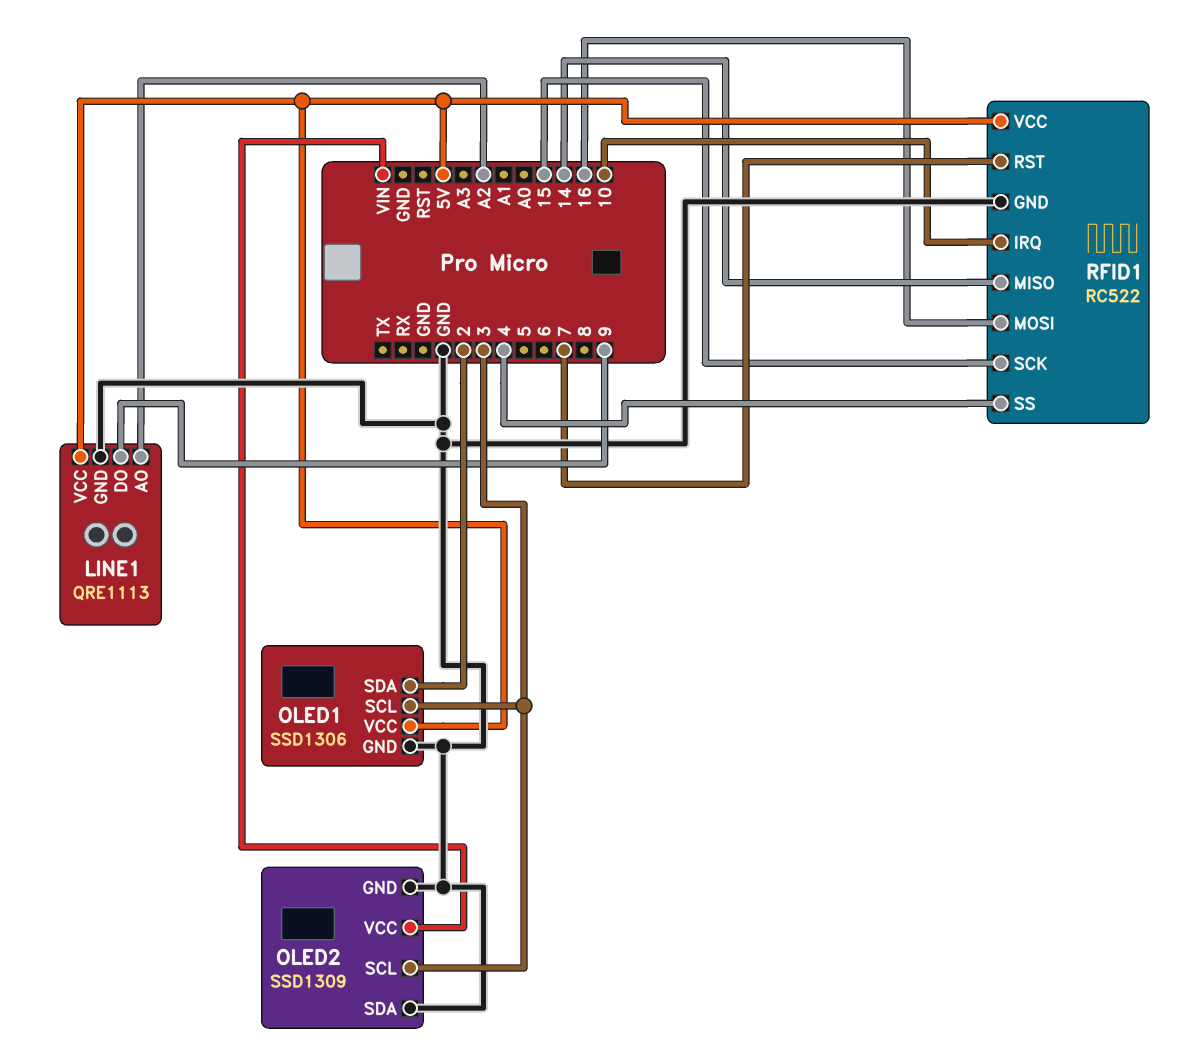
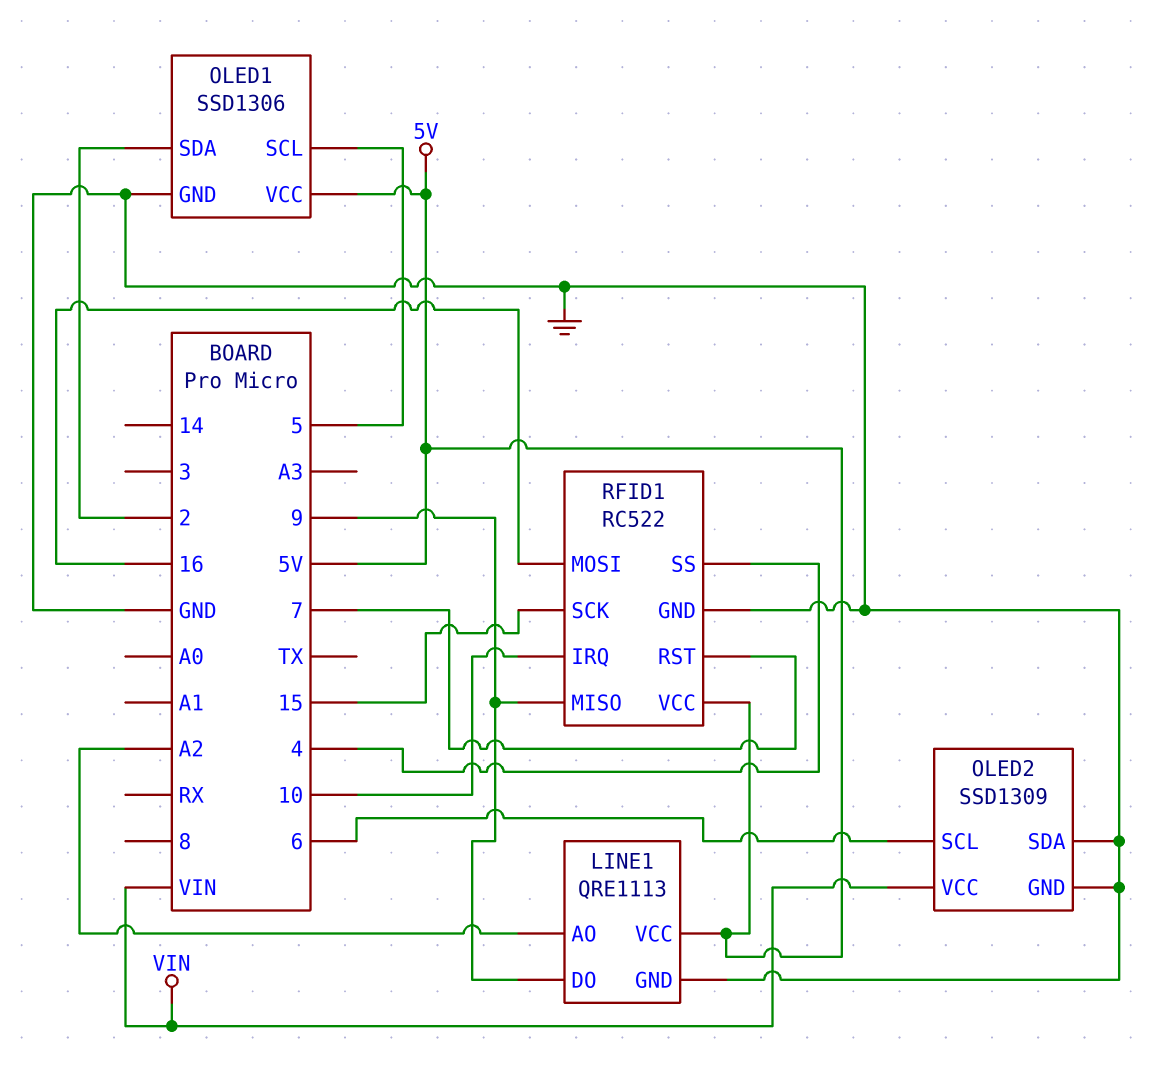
OLED1 pin SCL: 3 -> 5
OLED2 pin SCL: 3 -> 6
RFID1 pin MISO: 14 -> 9

